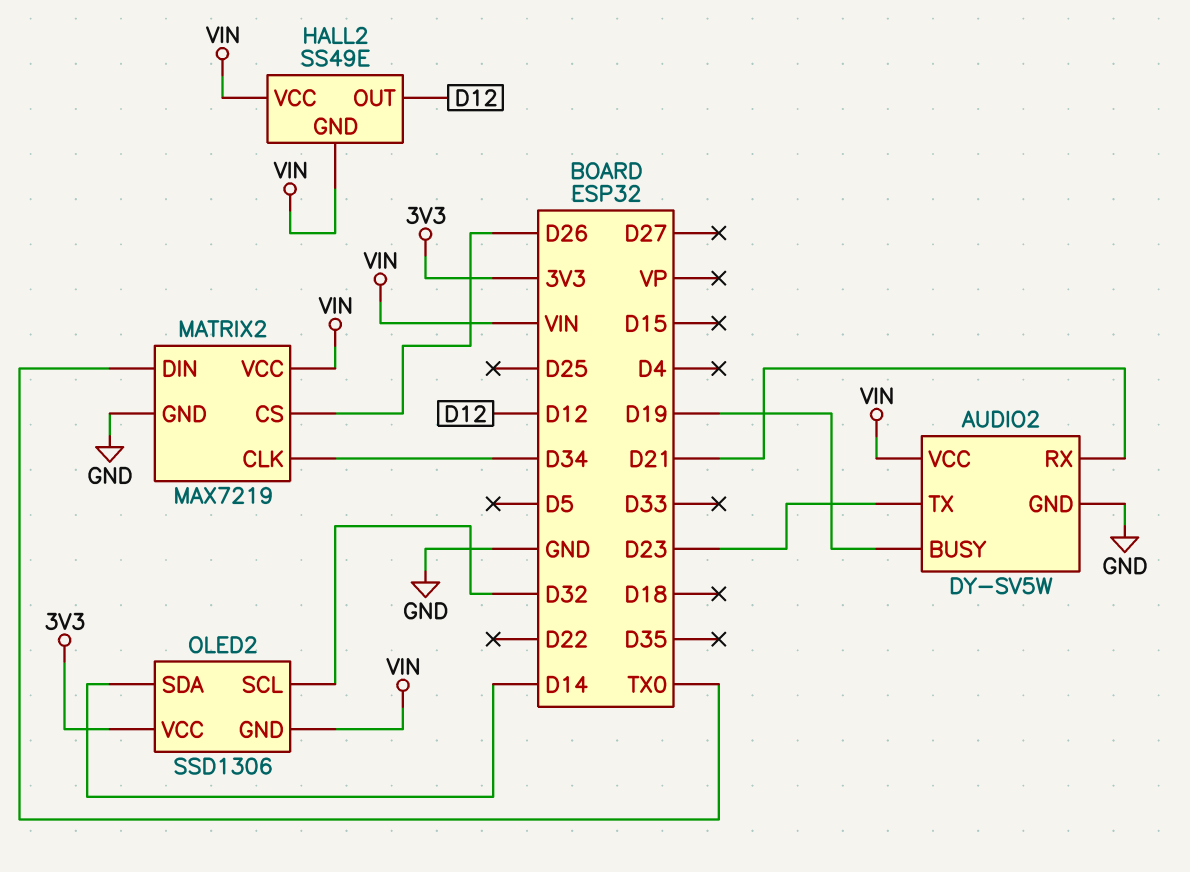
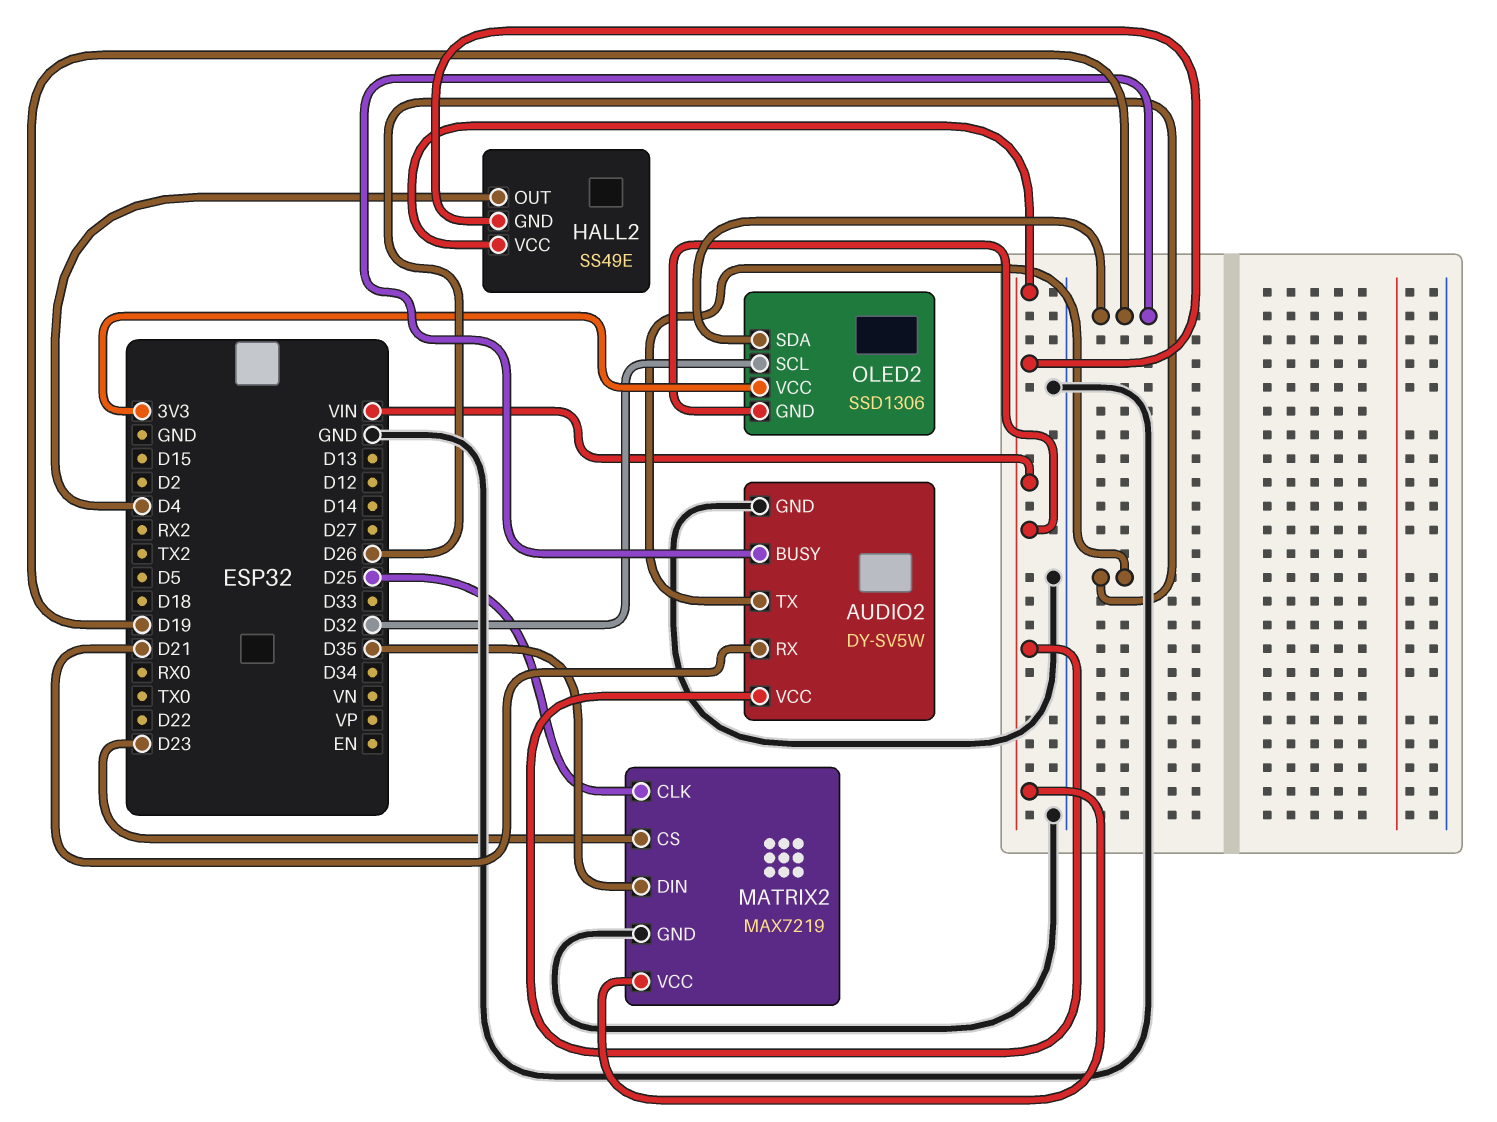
AUDIO2 pin TX: D23 -> D26
HALL2 pin OUT: D12 -> D4
MATRIX2 pin CLK: D34 -> D25
MATRIX2 pin CS: D26 -> D23
MATRIX2 pin DIN: TX0 -> D35
OLED2 pin SDA: D14 -> D19

